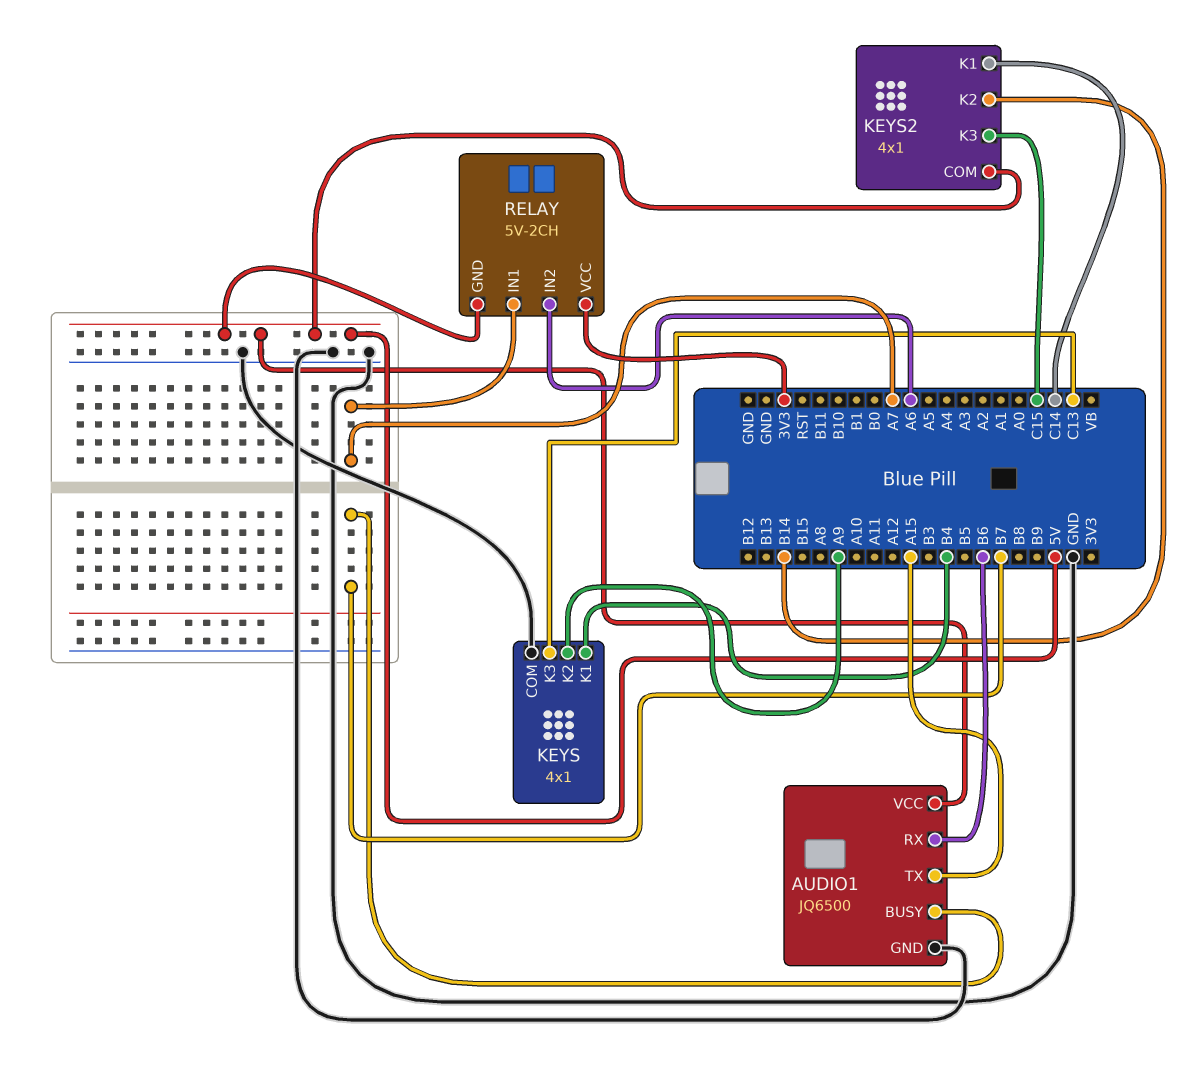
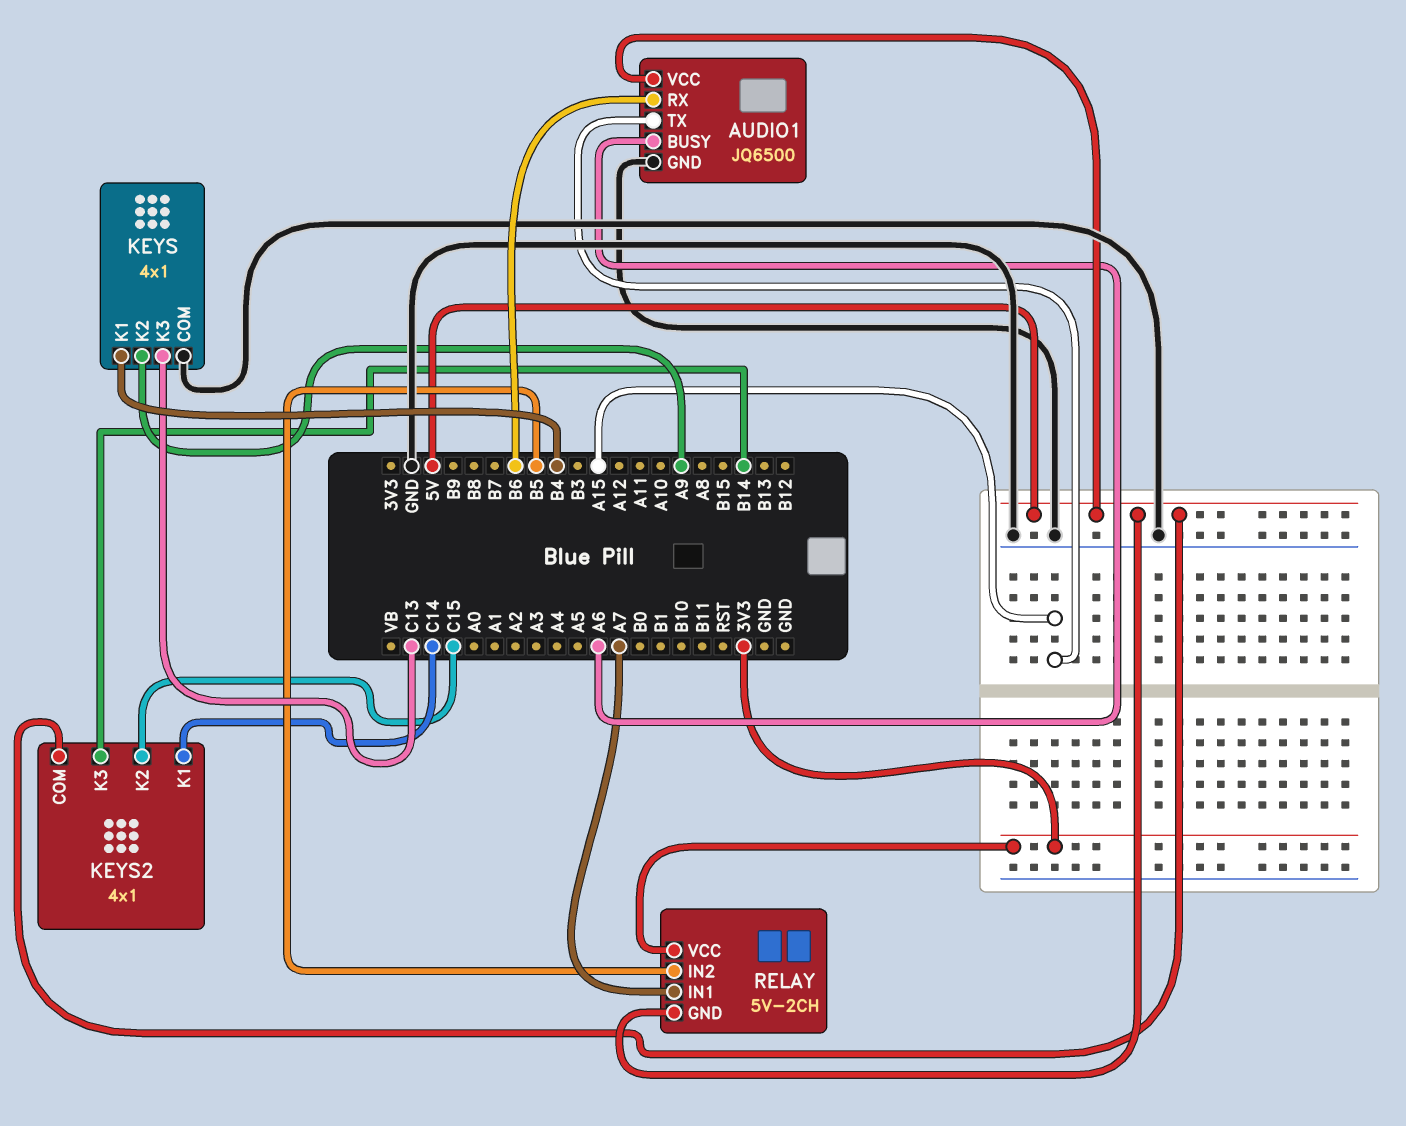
AUDIO1 pin BUSY: B7 -> A6
KEYS2 pin K2: B14 -> C15
KEYS2 pin K3: C15 -> B14
RELAY pin IN2: A6 -> B5

